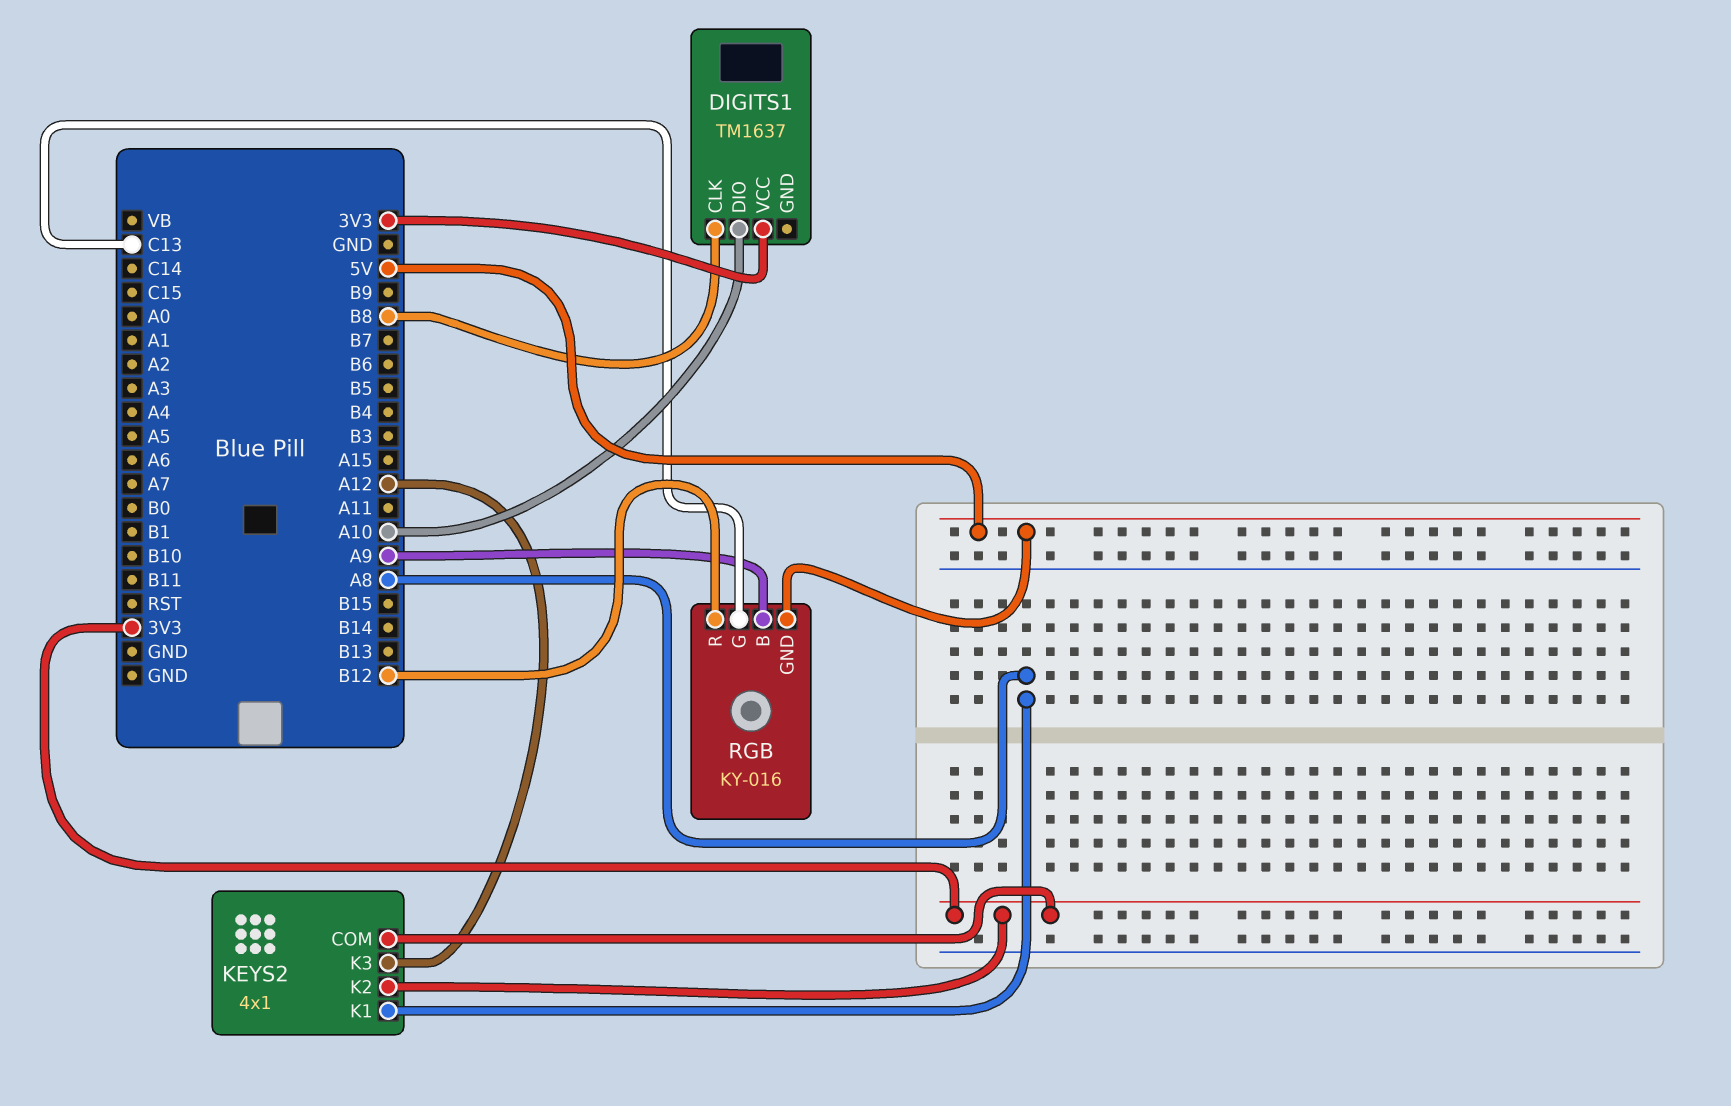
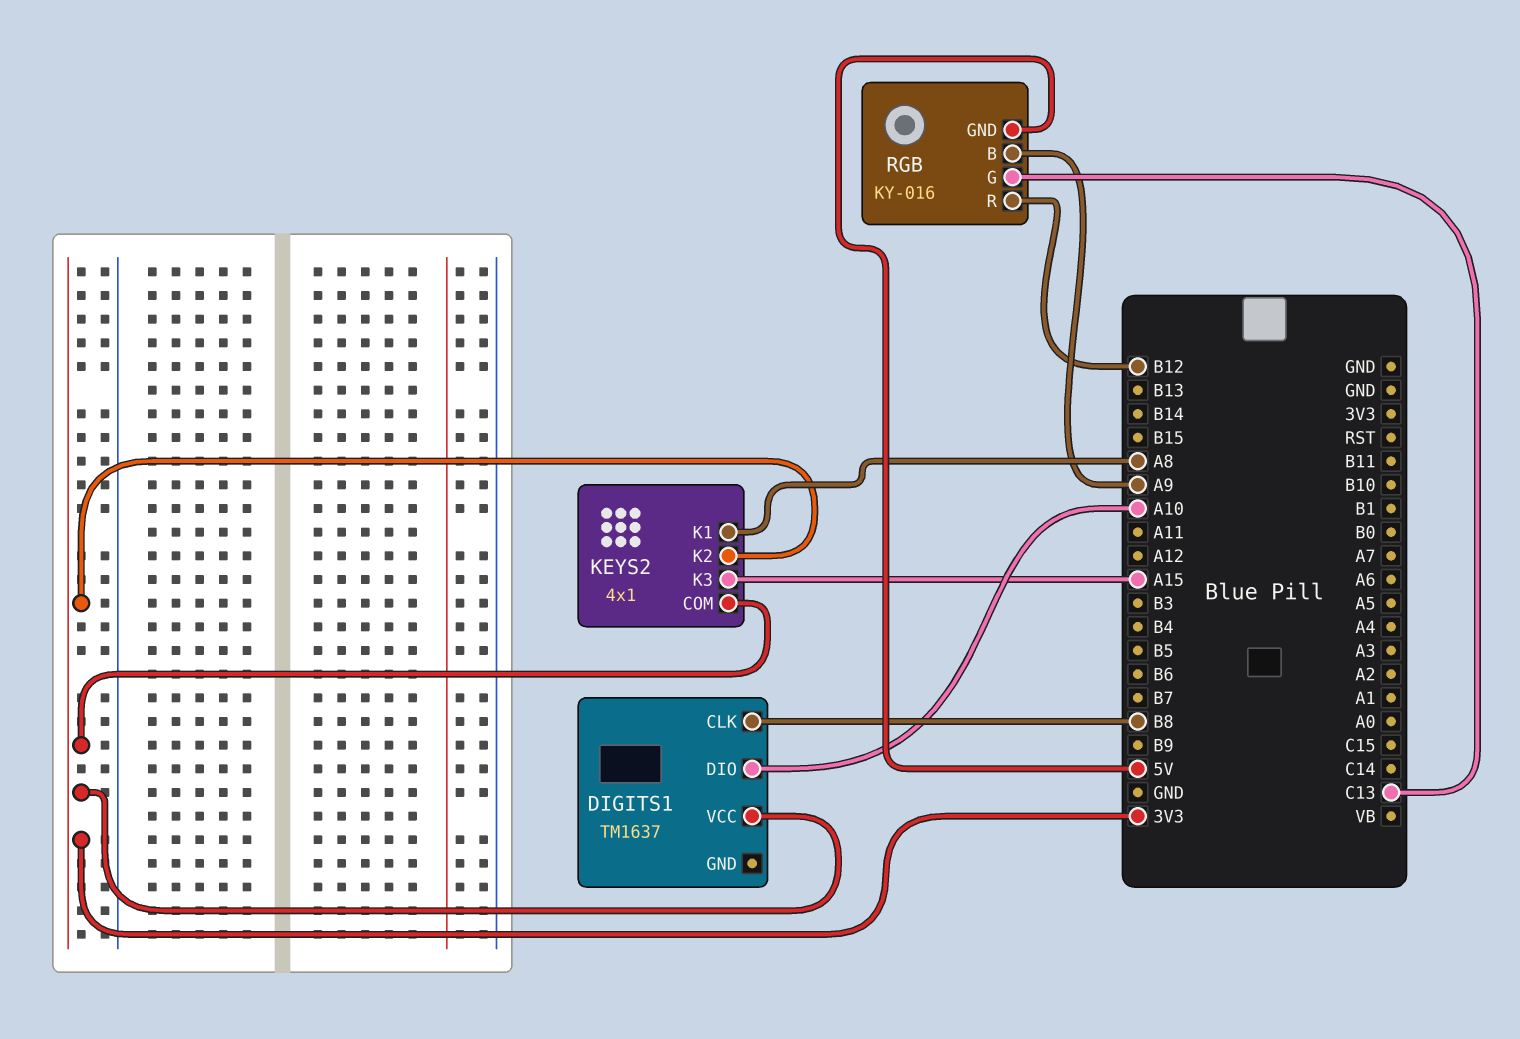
KEYS2 pin K3: A12 -> A15

